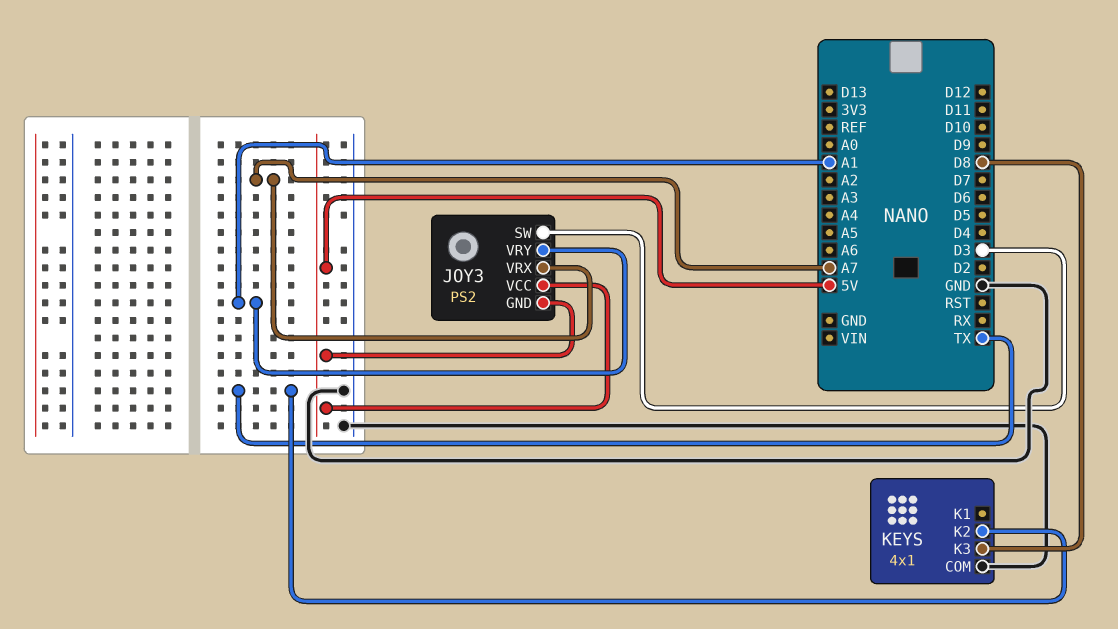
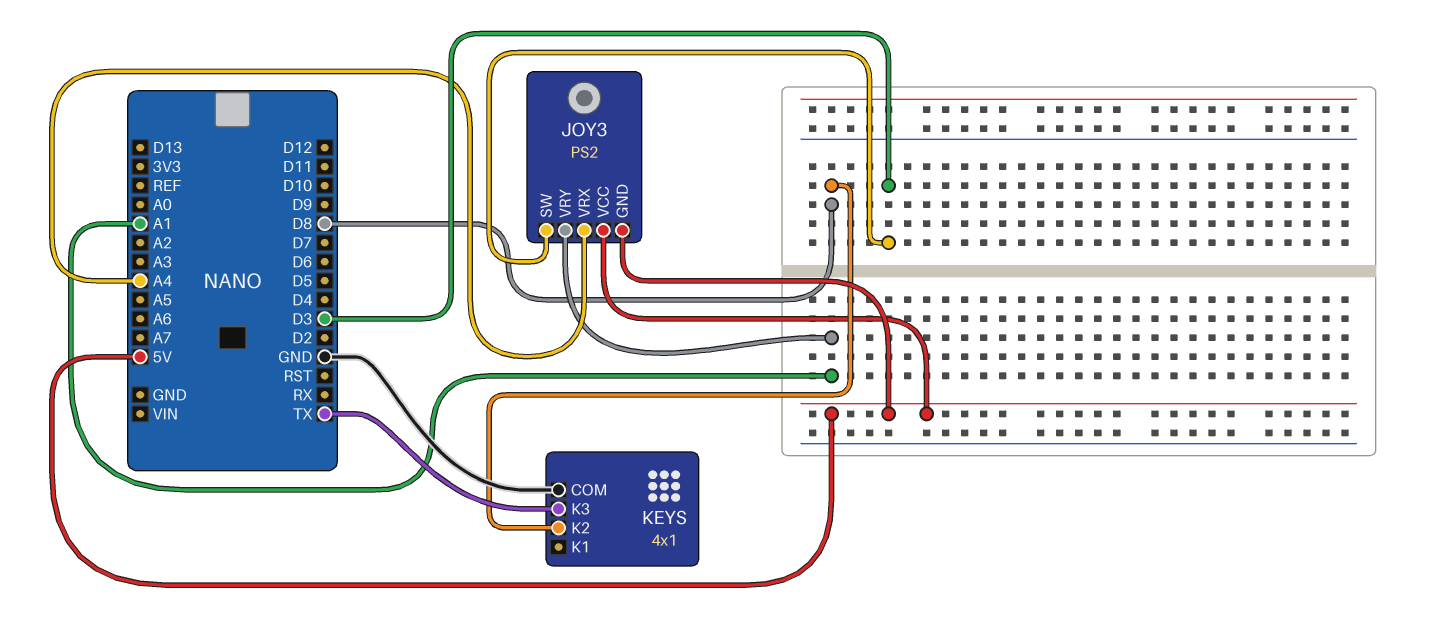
JOY3 pin VRX: A7 -> A4
KEYS pin K2: TX -> D8
KEYS pin K3: D8 -> TX

